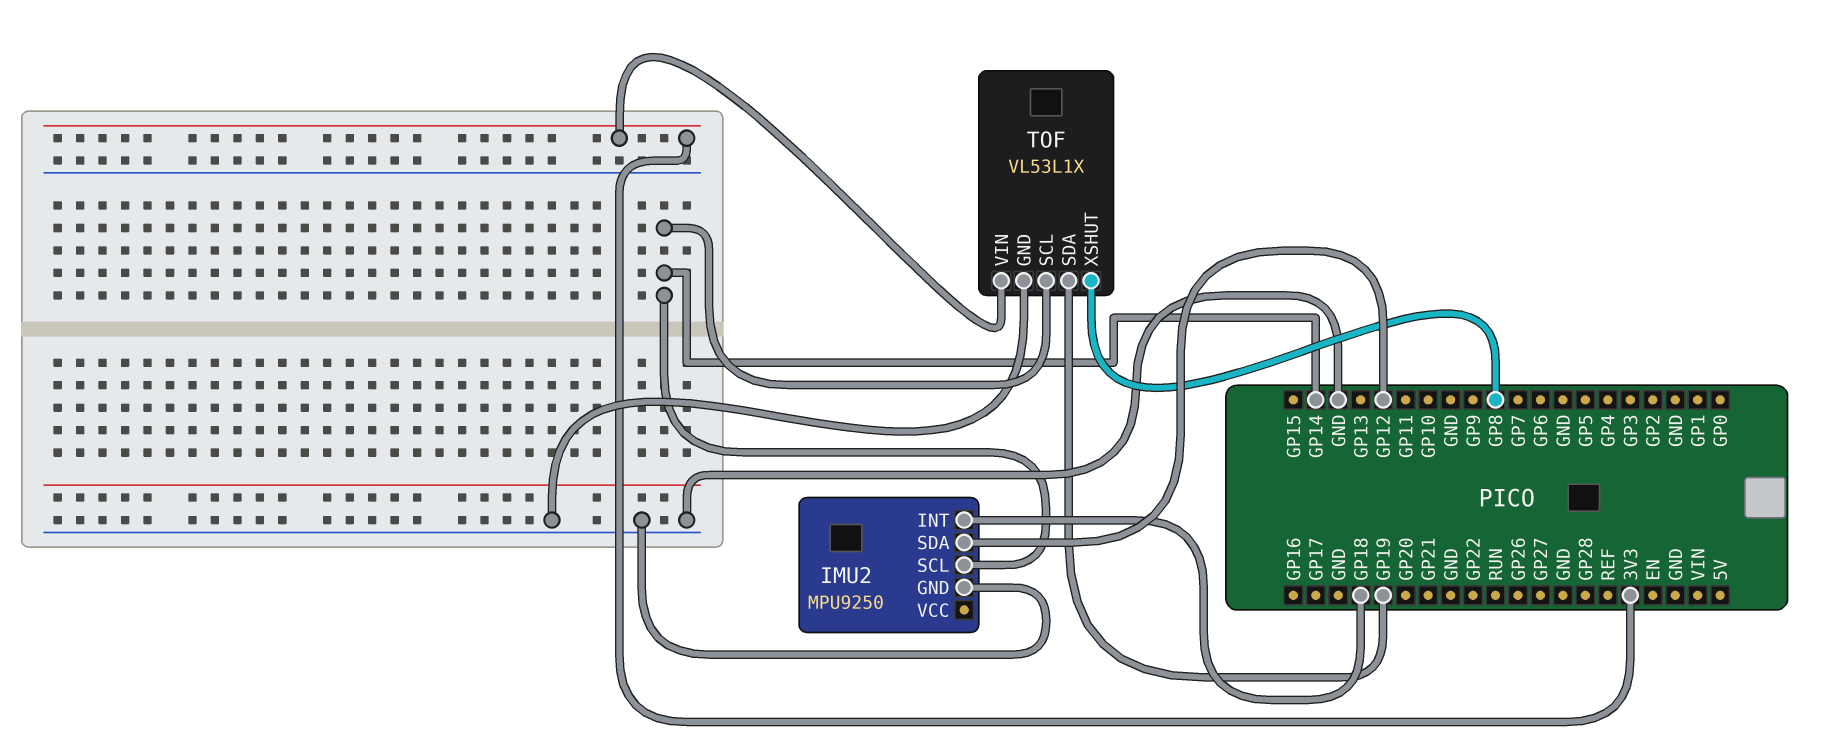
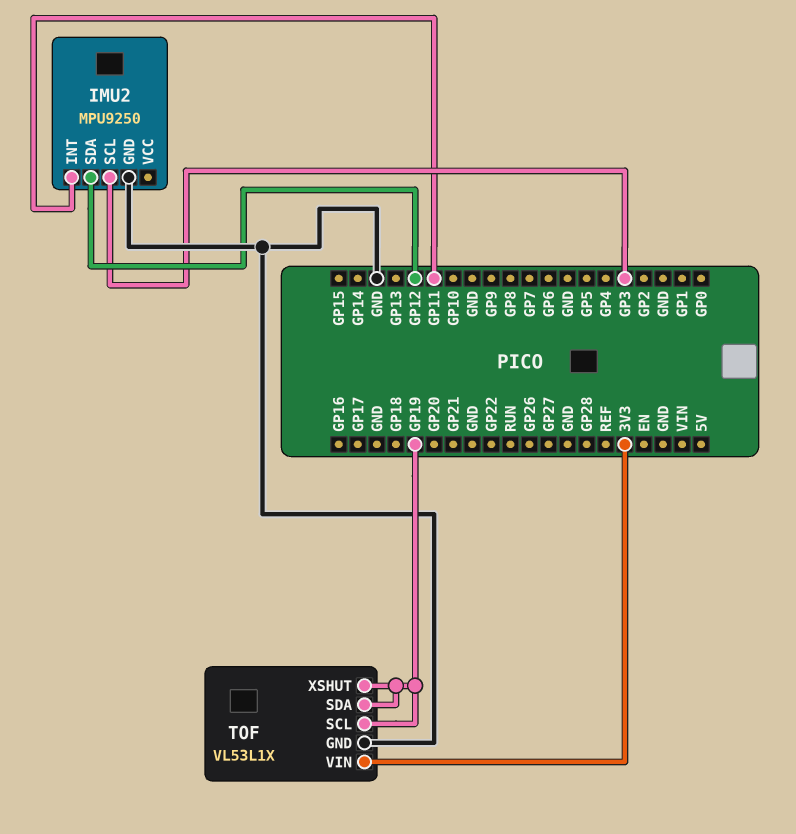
IMU2 pin INT: GP18 -> GP11
IMU2 pin SCL: GP14 -> GP3
TOF pin SCL: GP14 -> GP19
TOF pin XSHUT: GP8 -> GP19

